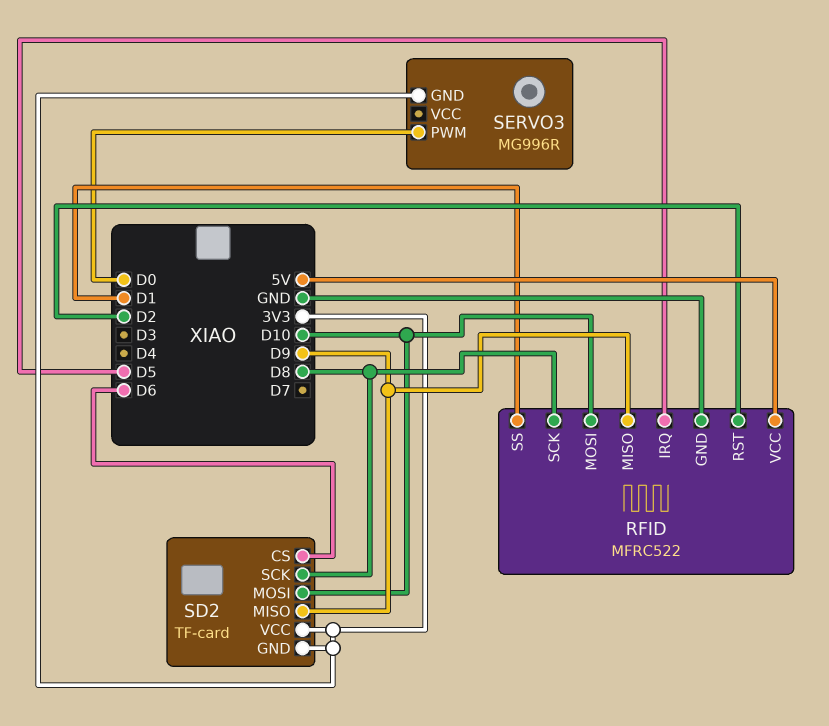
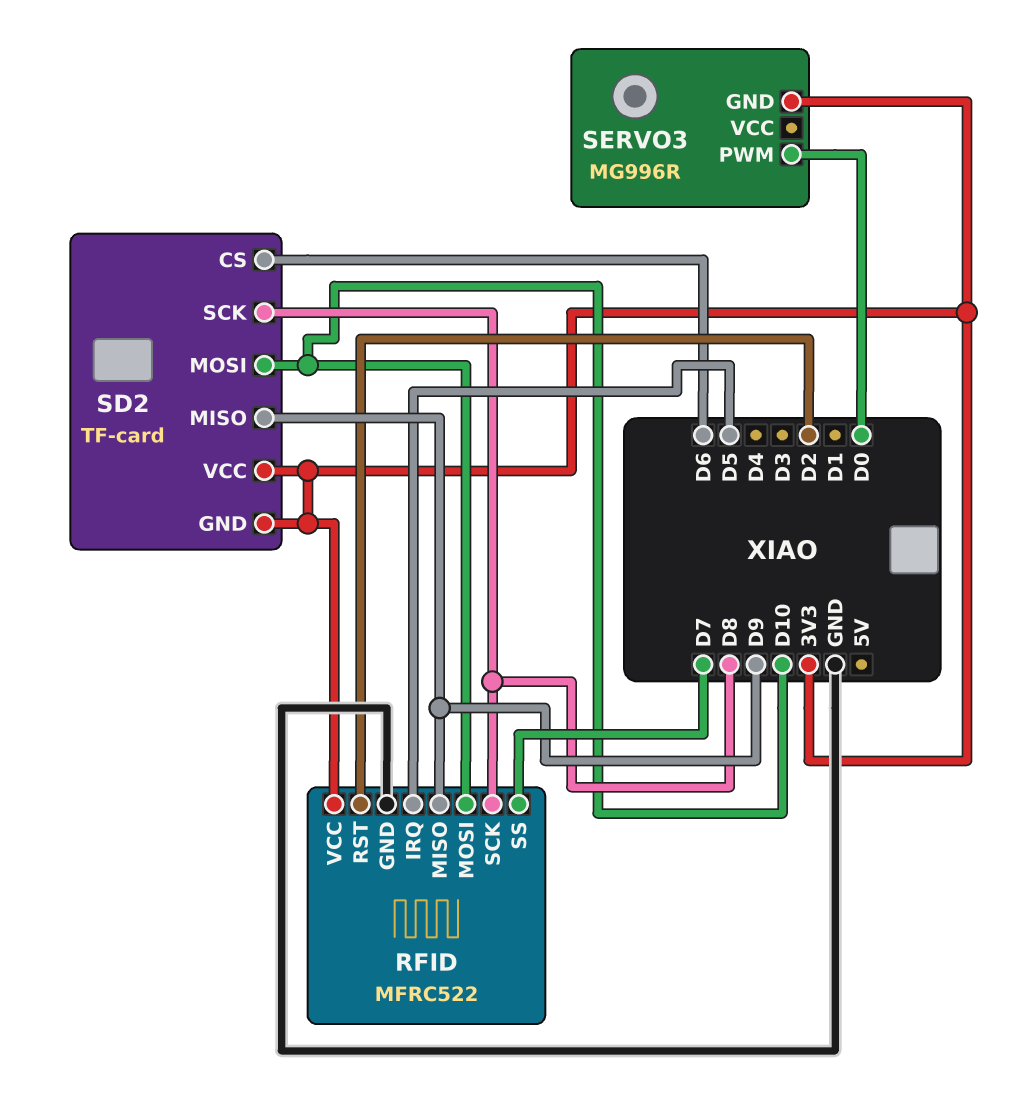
RFID pin SS: D1 -> D7
RFID pin VCC: 5V -> 3V3

